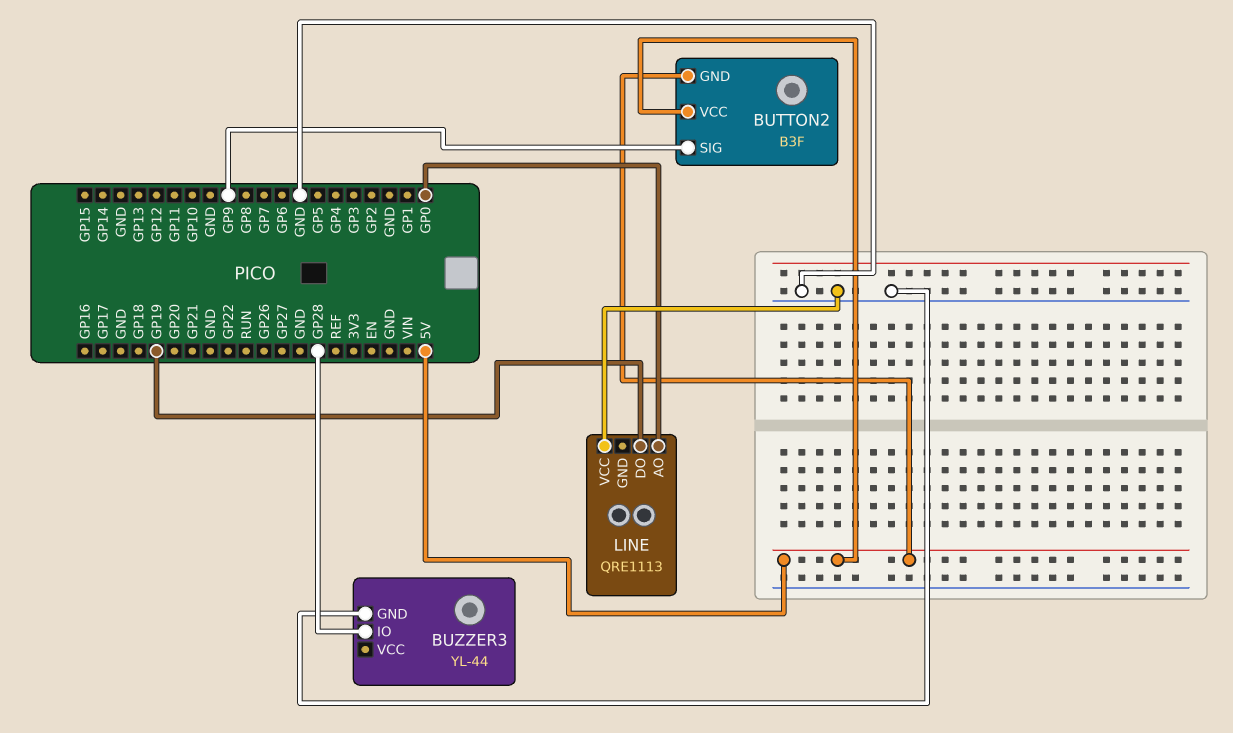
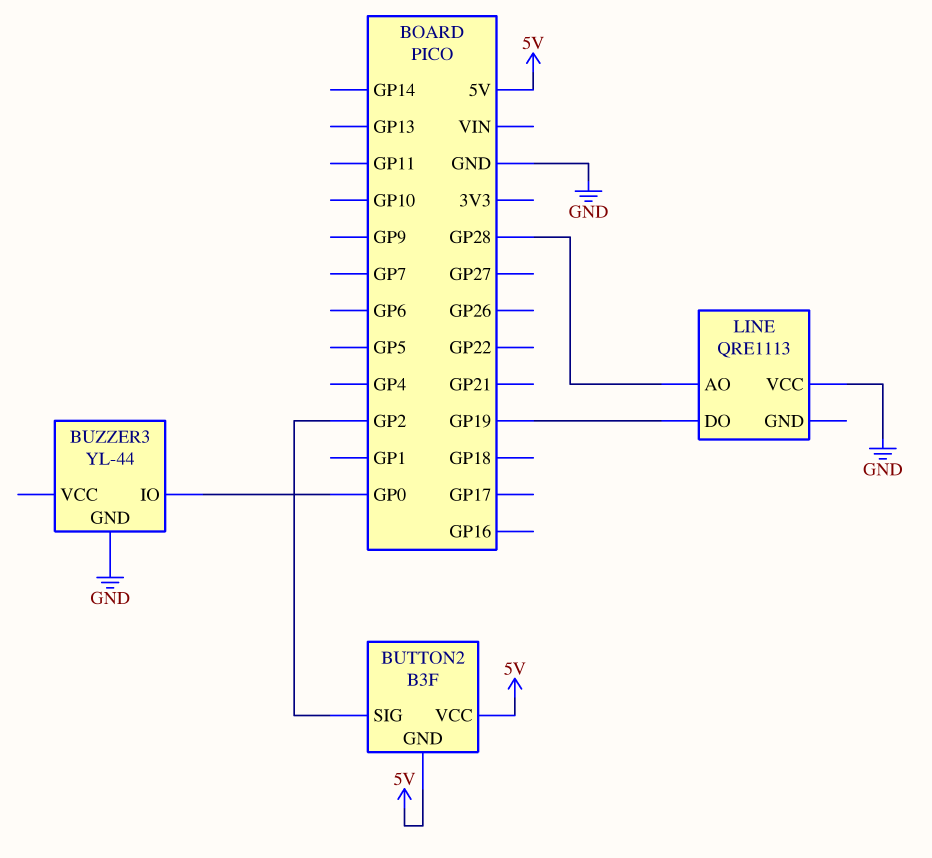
BUTTON2 pin SIG: GP9 -> GP2
BUZZER3 pin IO: GP28 -> GP0
LINE pin AO: GP0 -> GP28

